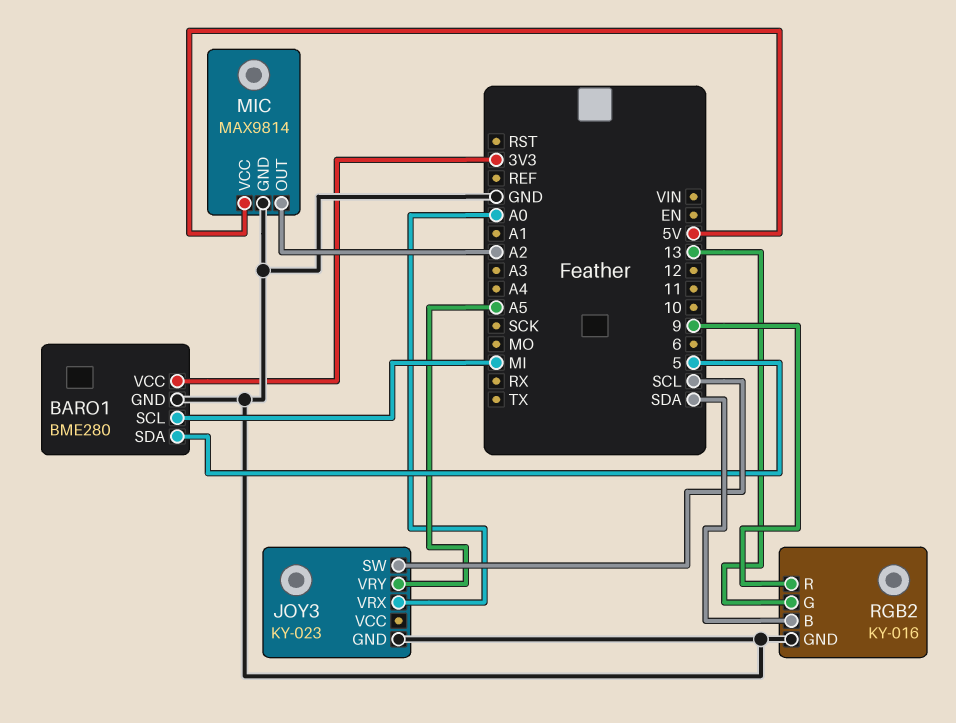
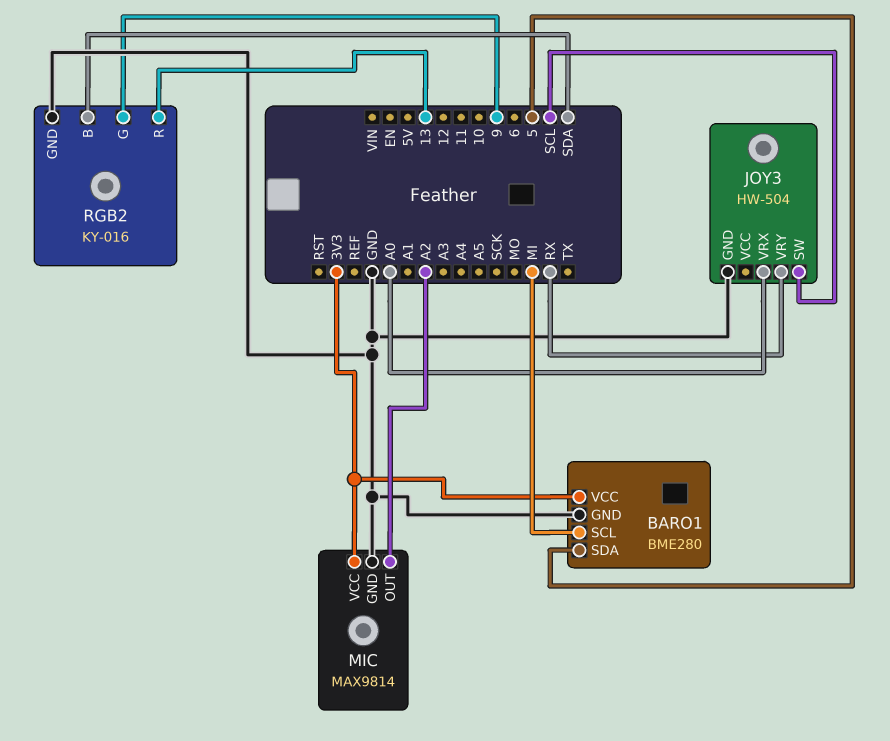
JOY3: KY-023 -> HW-504
JOY3 pin VRY: A5 -> RX
MIC pin VCC: 5V -> 3V3
RGB2 pin G: 13 -> 9
RGB2 pin R: 9 -> 13

